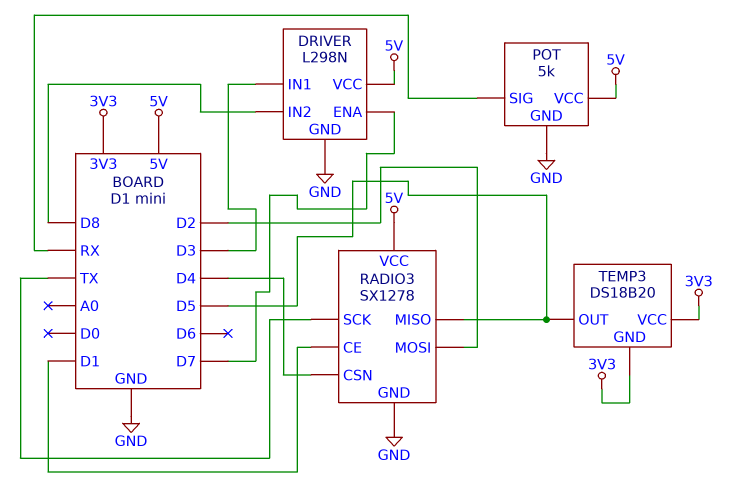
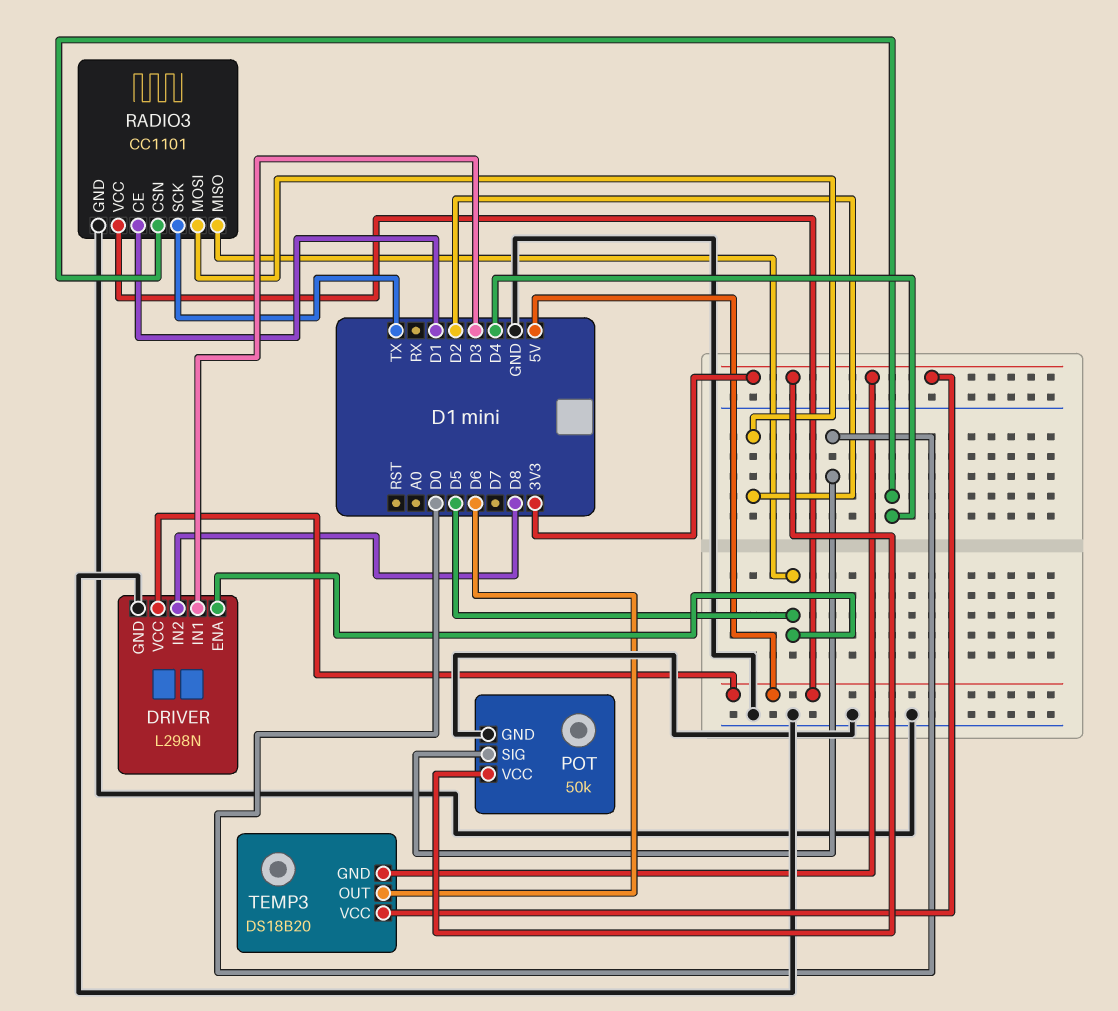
DRIVER pin ENA: D7 -> D5
POT: 5k -> 50k
POT pin SIG: RX -> D0
POT pin VCC: 5V -> 3V3
RADIO3: SX1278 -> CC1101
TEMP3 pin OUT: D5 -> D6

